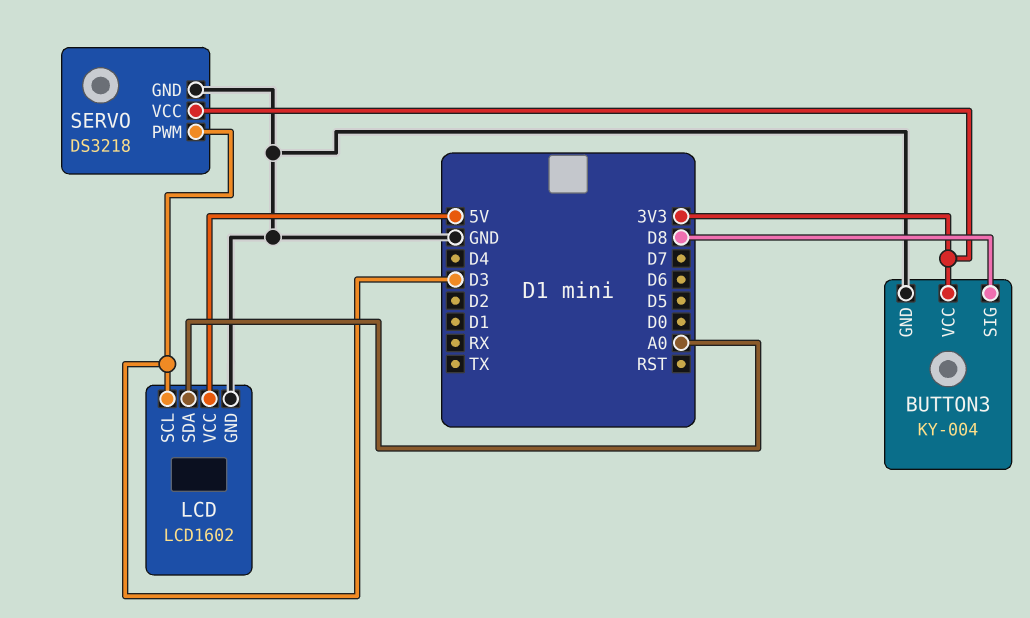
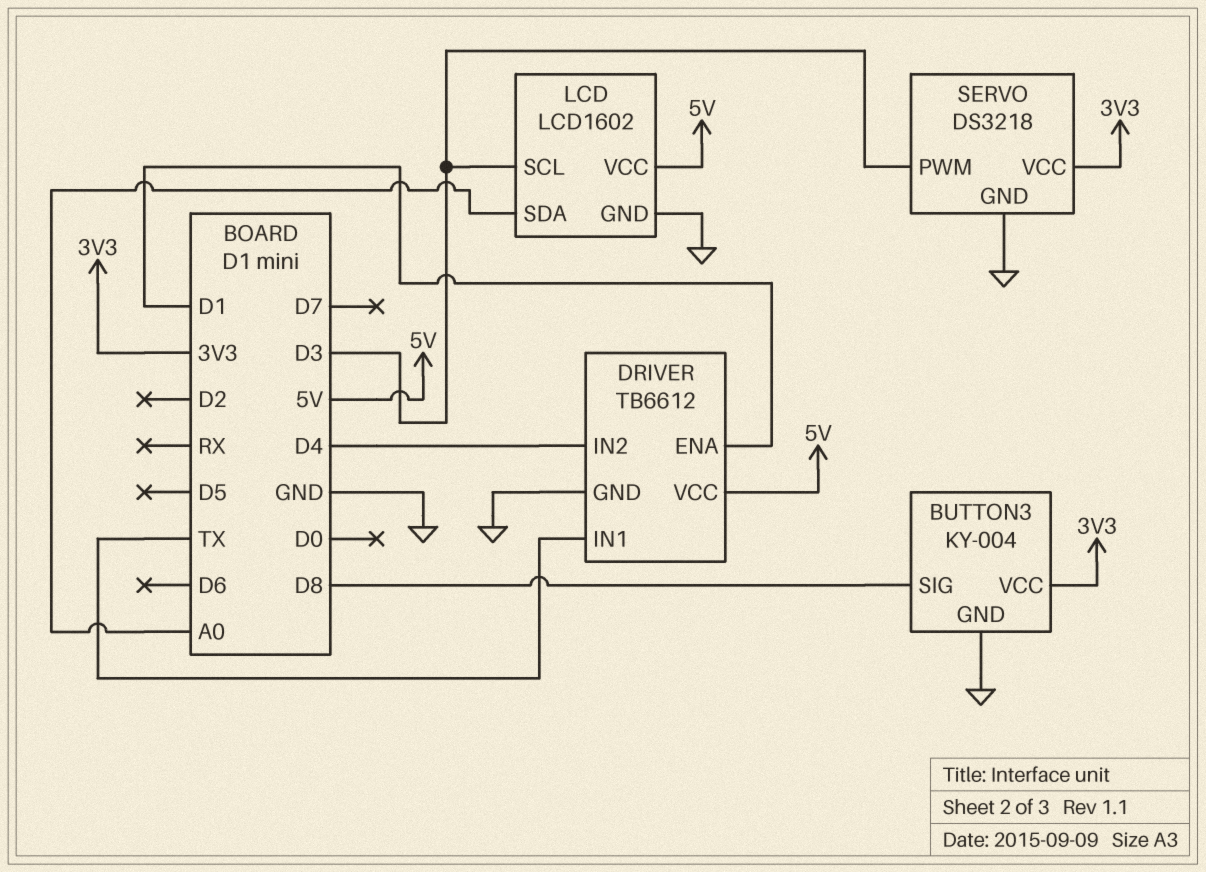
DRIVER: none -> TB6612
DRIVER pin ENA: none -> D1
DRIVER pin GND: none -> GND
DRIVER pin IN1: none -> TX
DRIVER pin IN2: none -> D4
DRIVER pin VCC: none -> 5V

